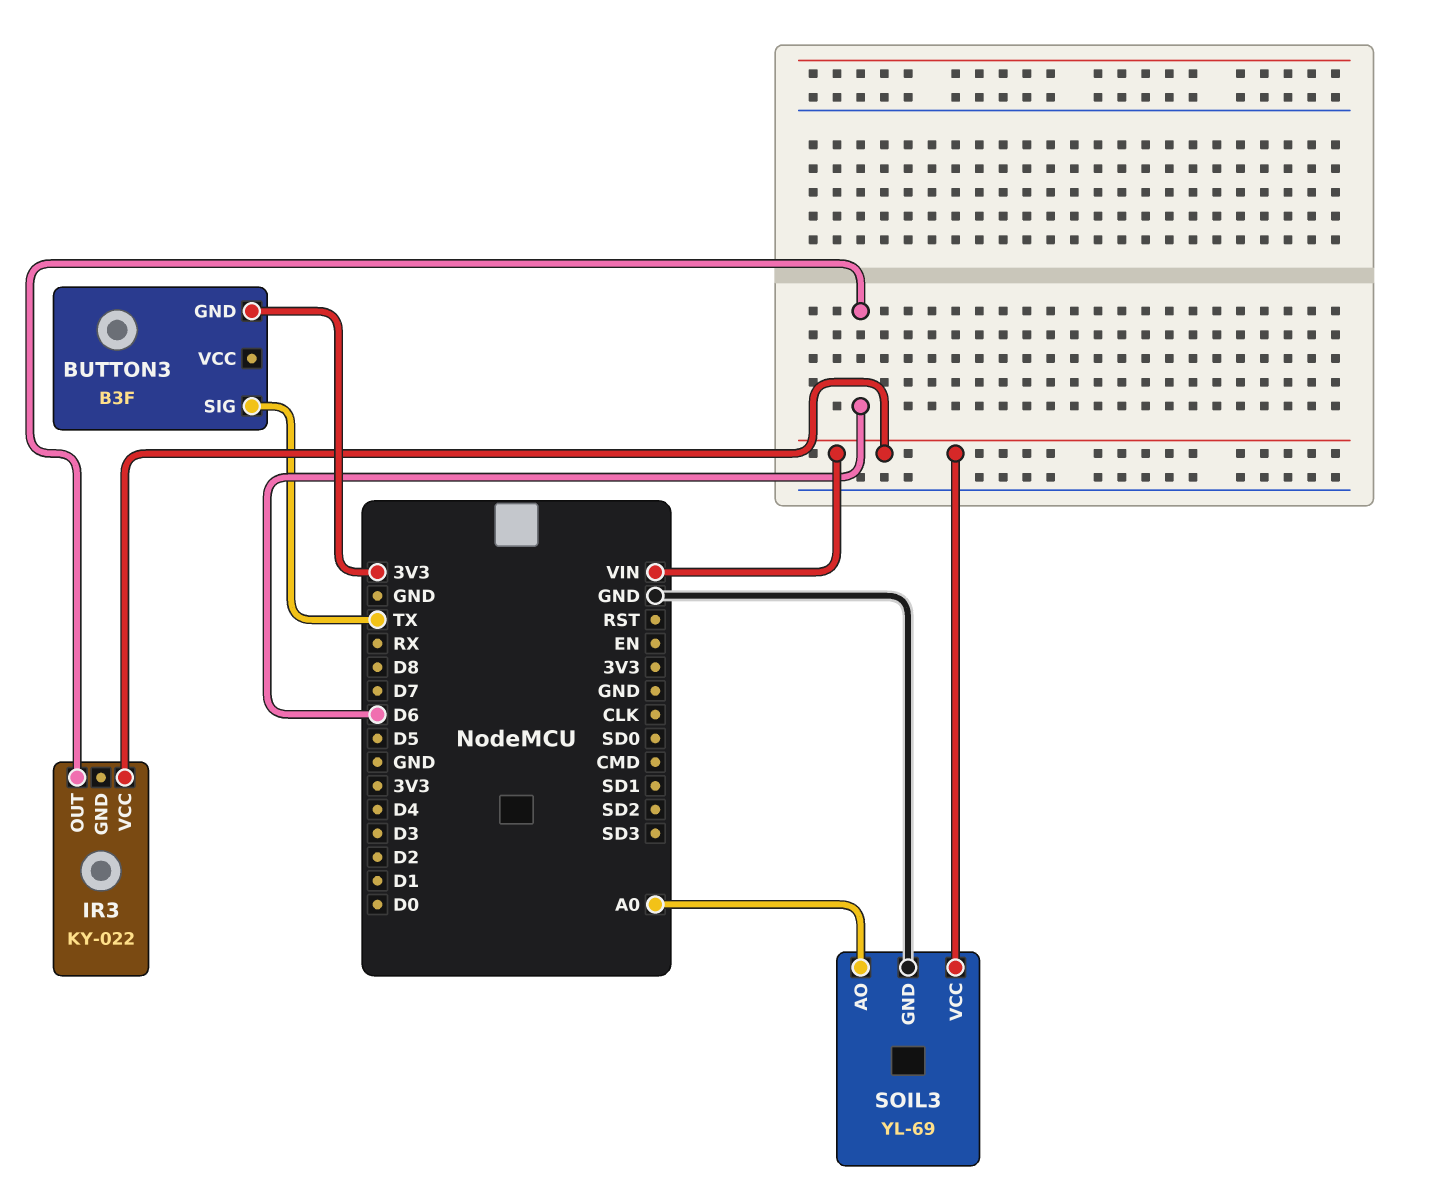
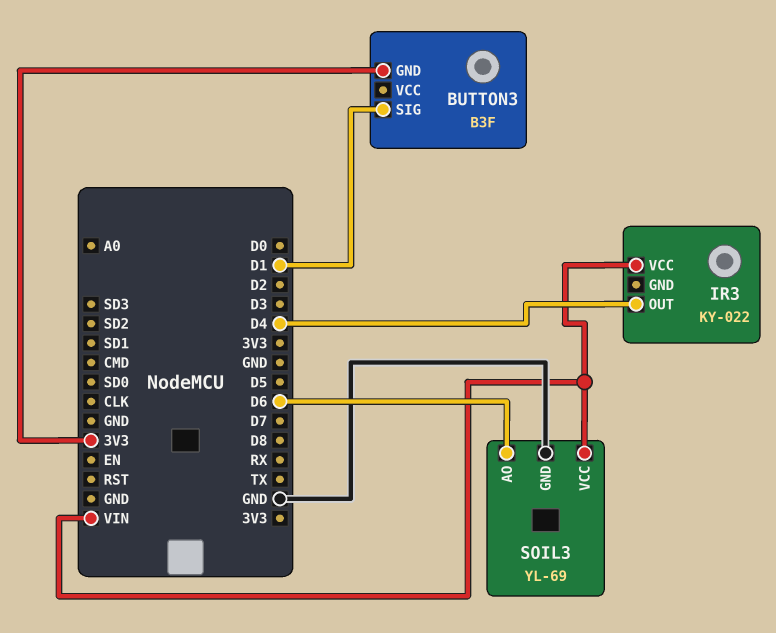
BUTTON3 pin SIG: TX -> D1
IR3 pin OUT: D6 -> D4
SOIL3 pin AO: A0 -> D6

